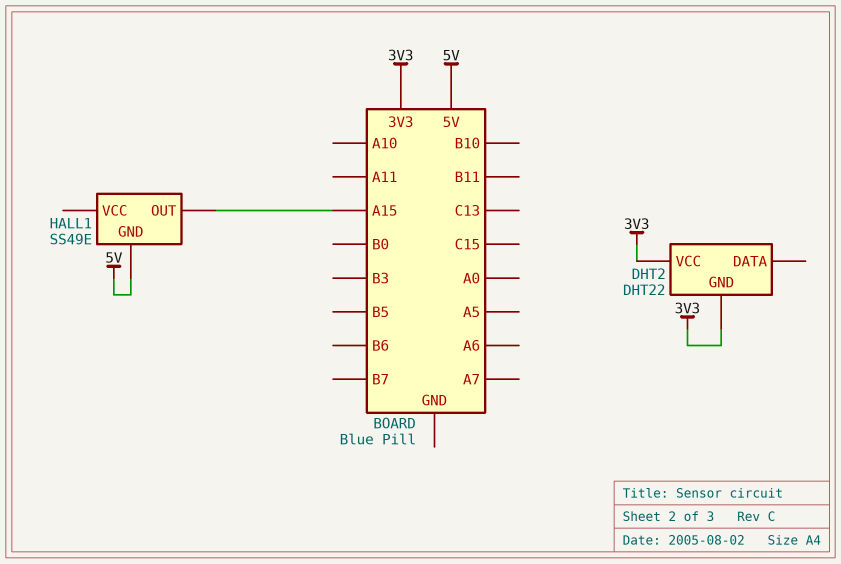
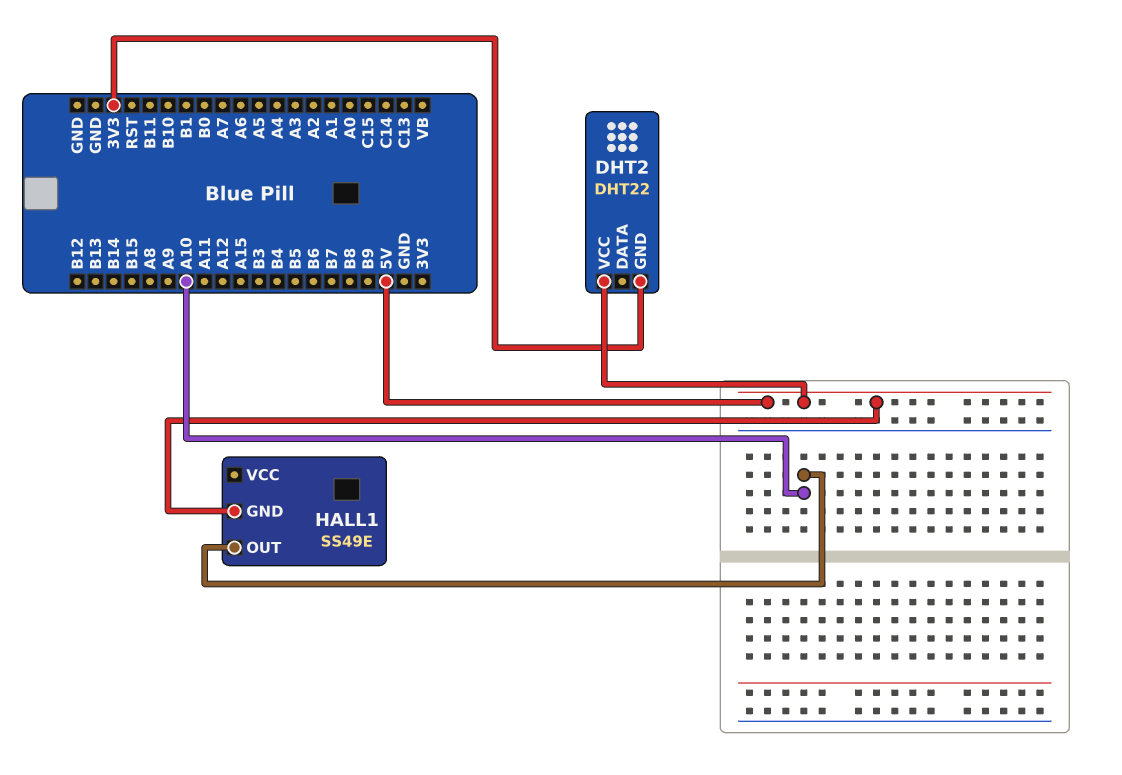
DHT2 pin VCC: 3V3 -> 5V
HALL1 pin OUT: A15 -> A10

